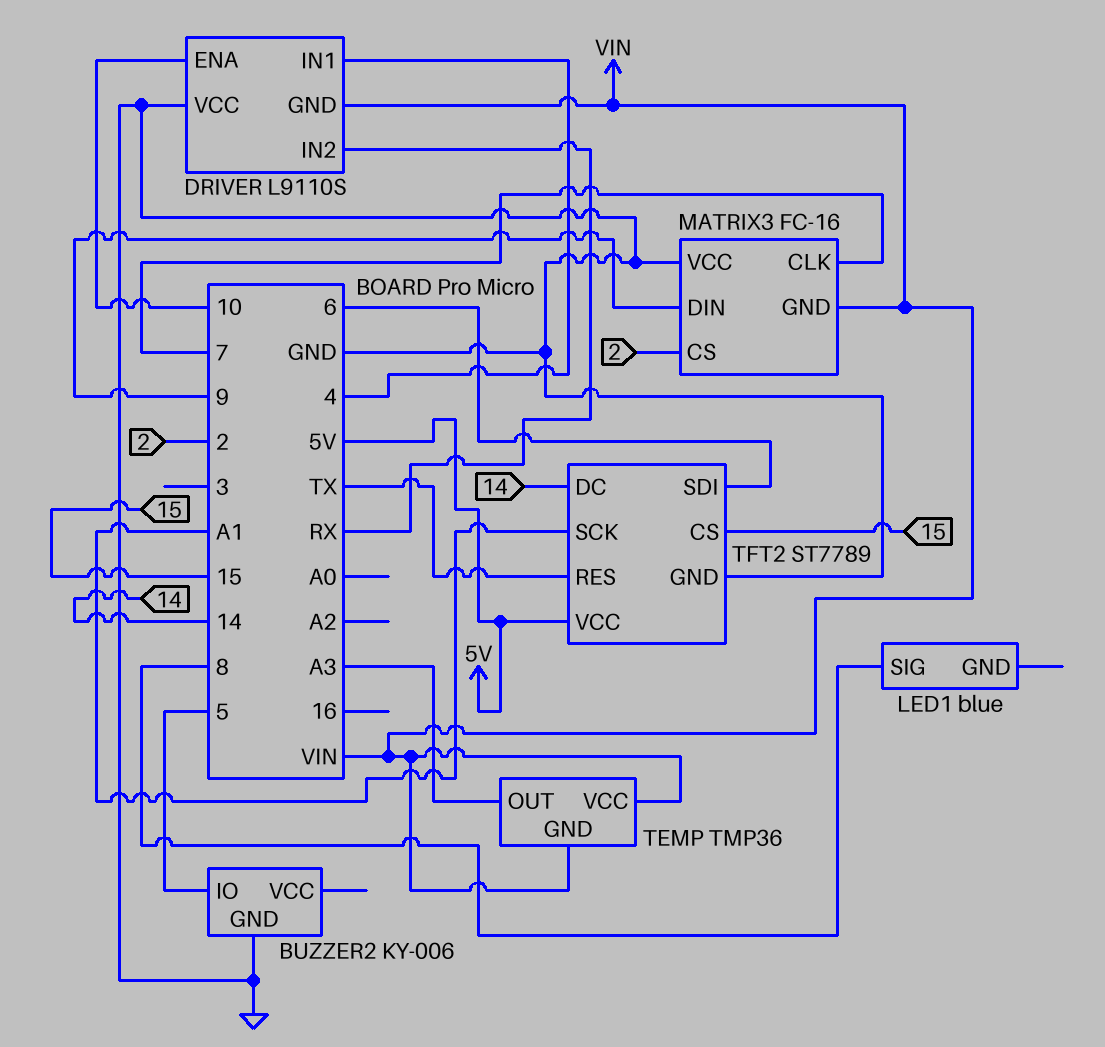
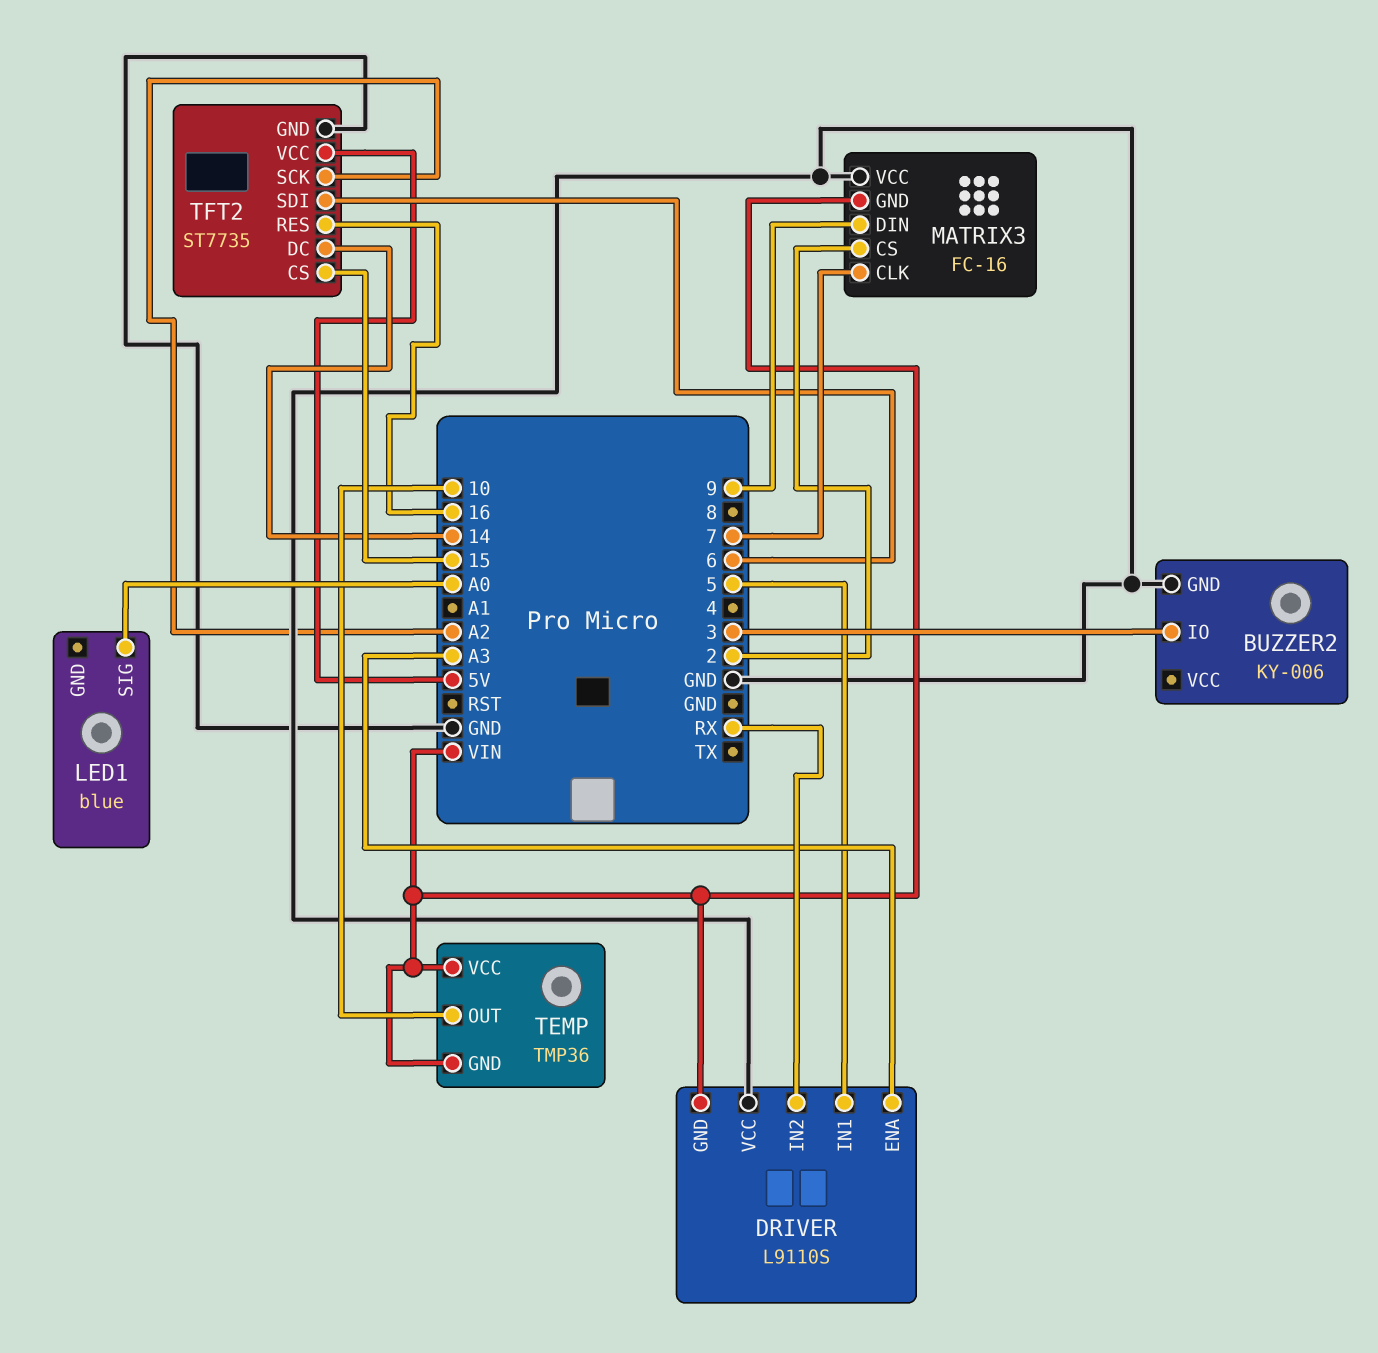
BUZZER2 pin IO: 5 -> 3
DRIVER pin ENA: 10 -> A3
DRIVER pin IN1: 4 -> 5
LED1 pin SIG: 8 -> A0
TEMP pin OUT: A3 -> 10
TFT2: ST7789 -> ST7735
TFT2 pin RES: TX -> 16
TFT2 pin SCK: A1 -> A2

